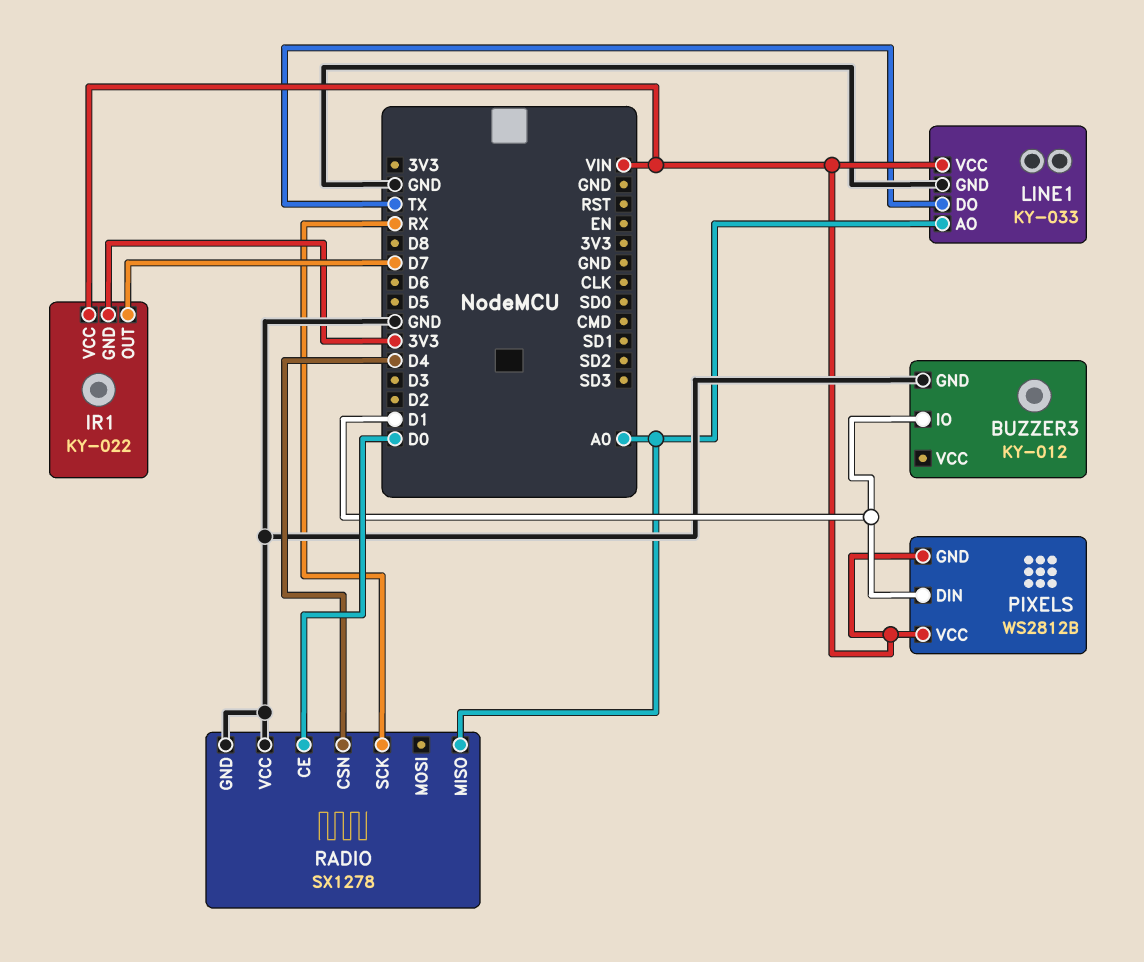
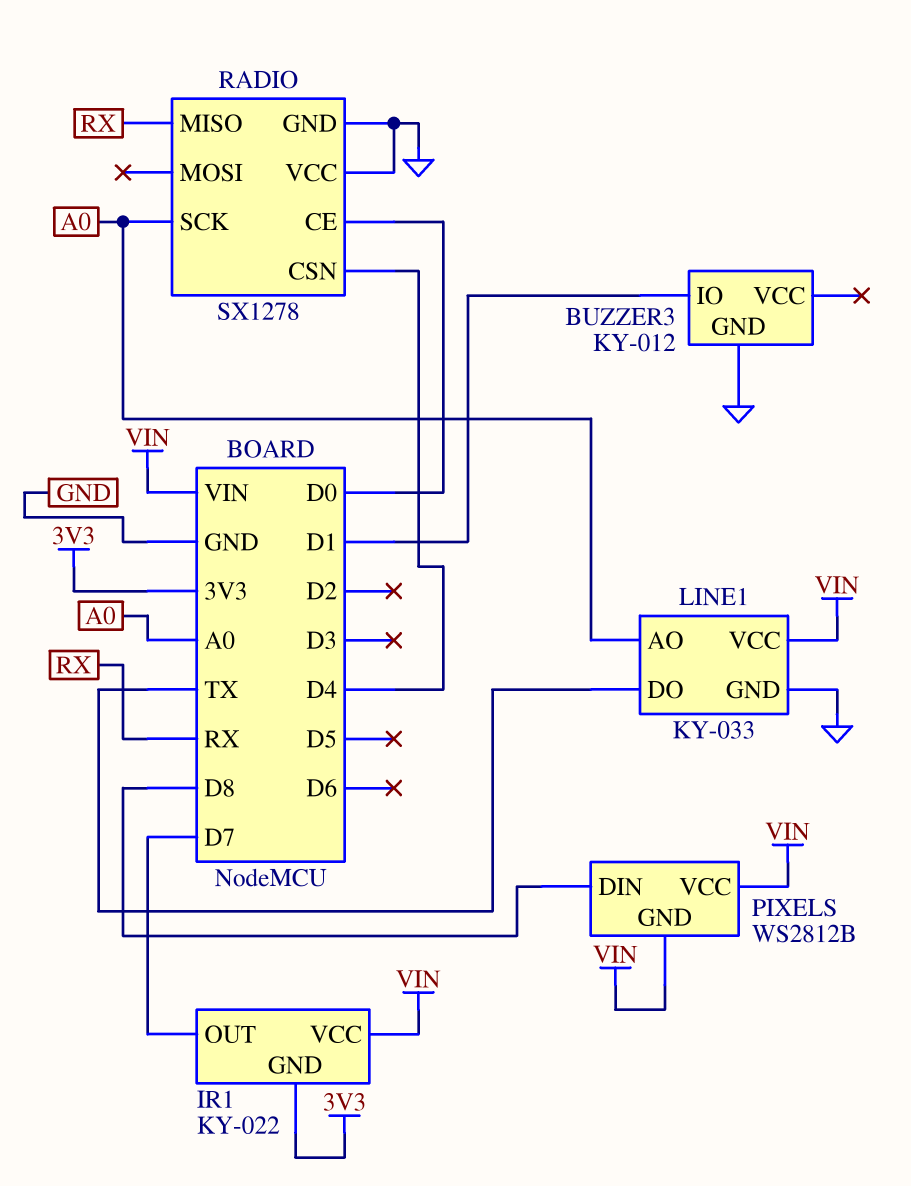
PIXELS pin DIN: D1 -> D8
RADIO pin MISO: A0 -> RX
RADIO pin SCK: RX -> A0

